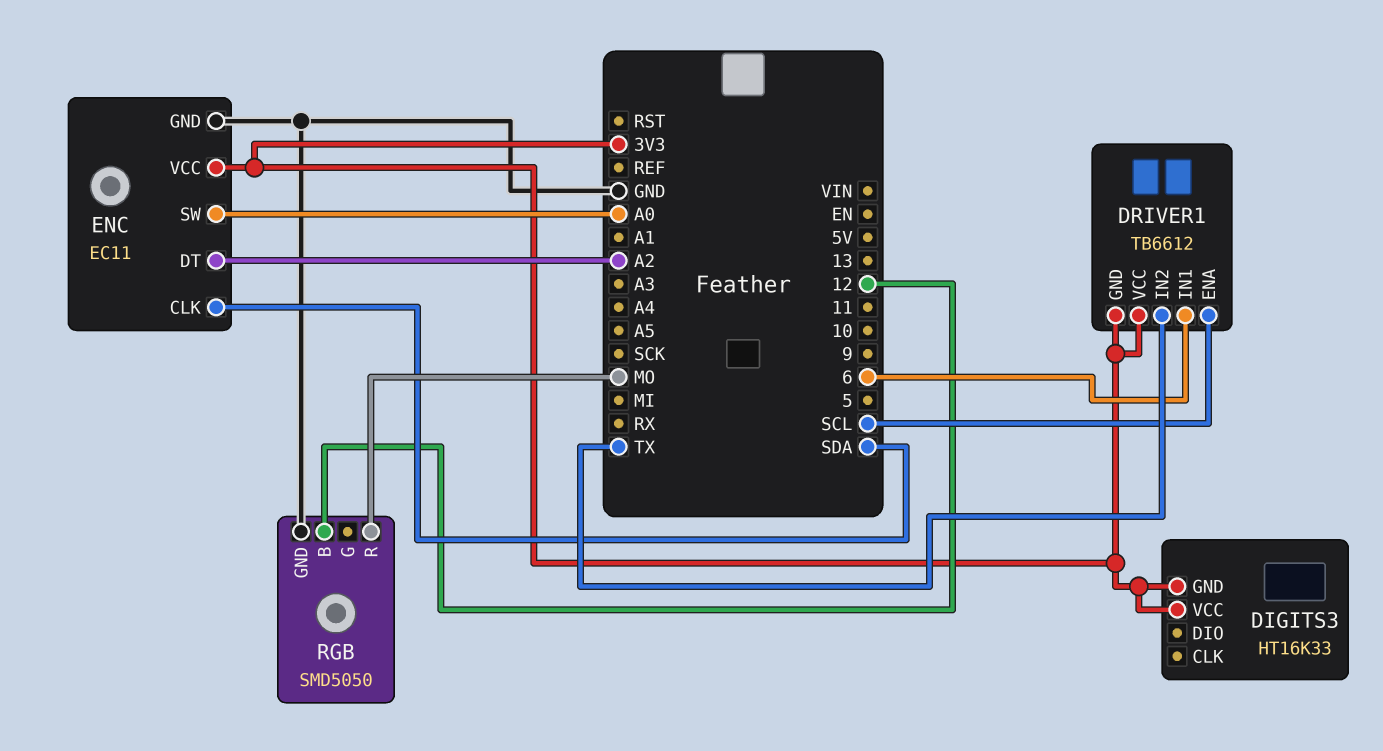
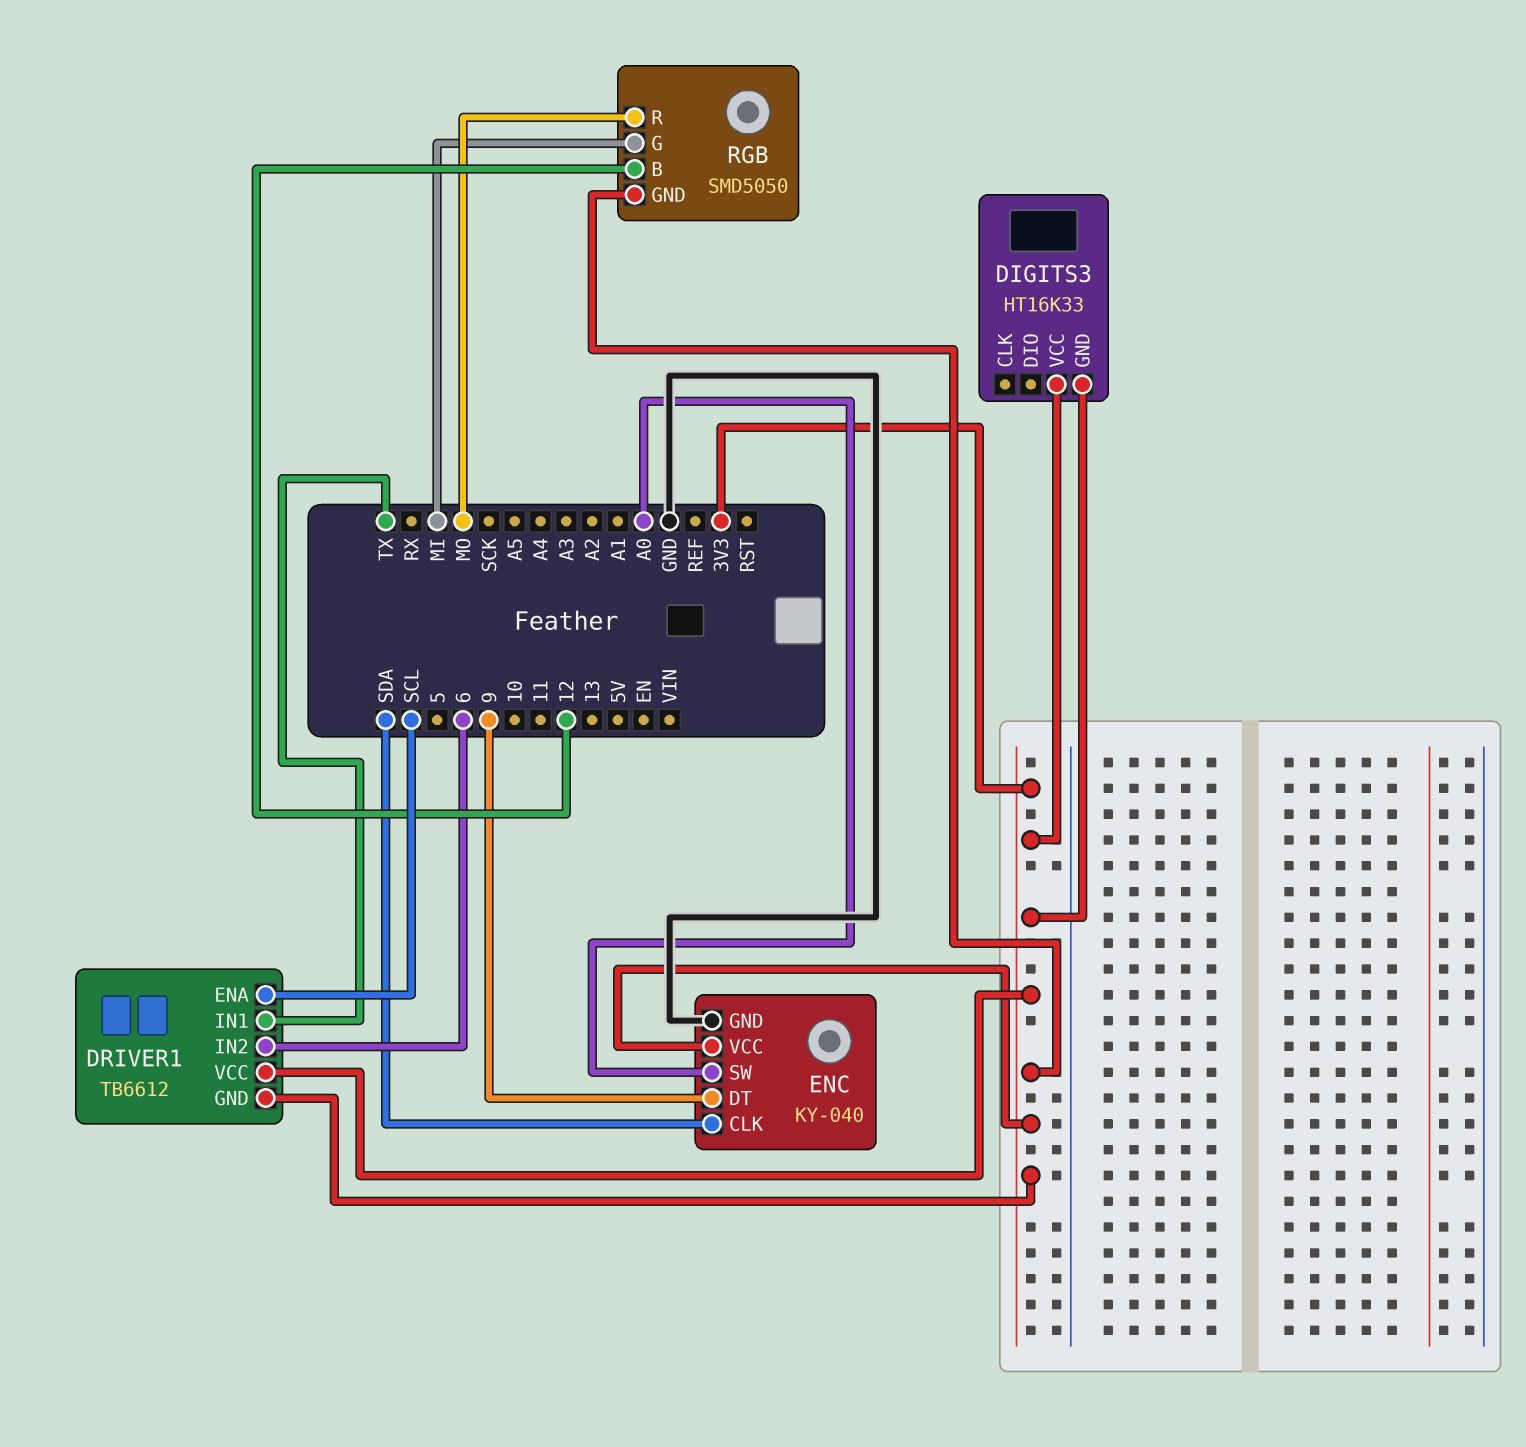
DRIVER1 pin IN1: 6 -> TX
DRIVER1 pin IN2: TX -> 6
ENC: EC11 -> KY-040
ENC pin DT: A2 -> 9
RGB pin G: none -> MI
RGB pin GND: GND -> 3V3

